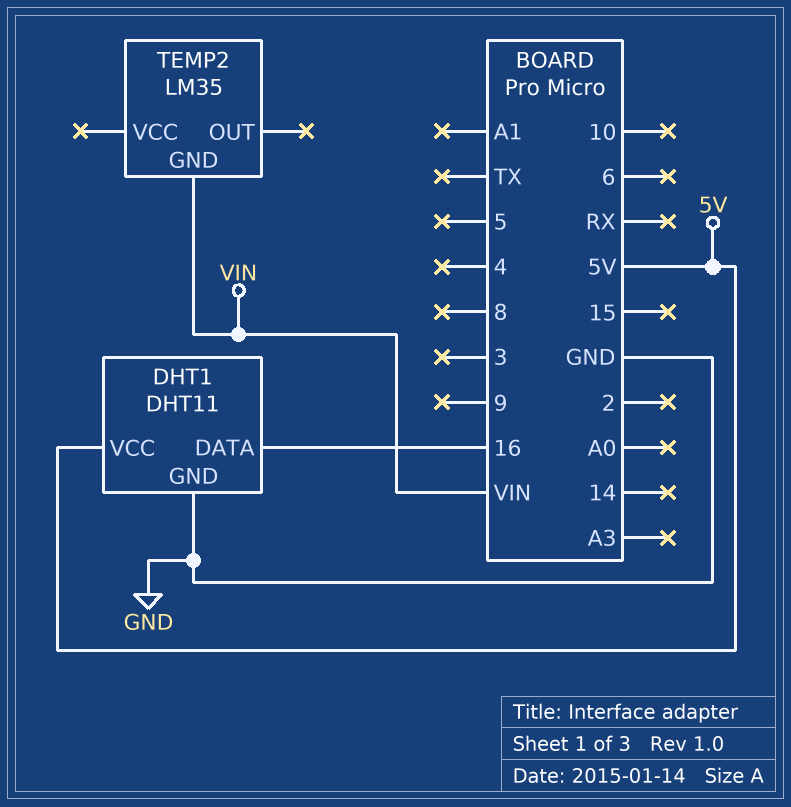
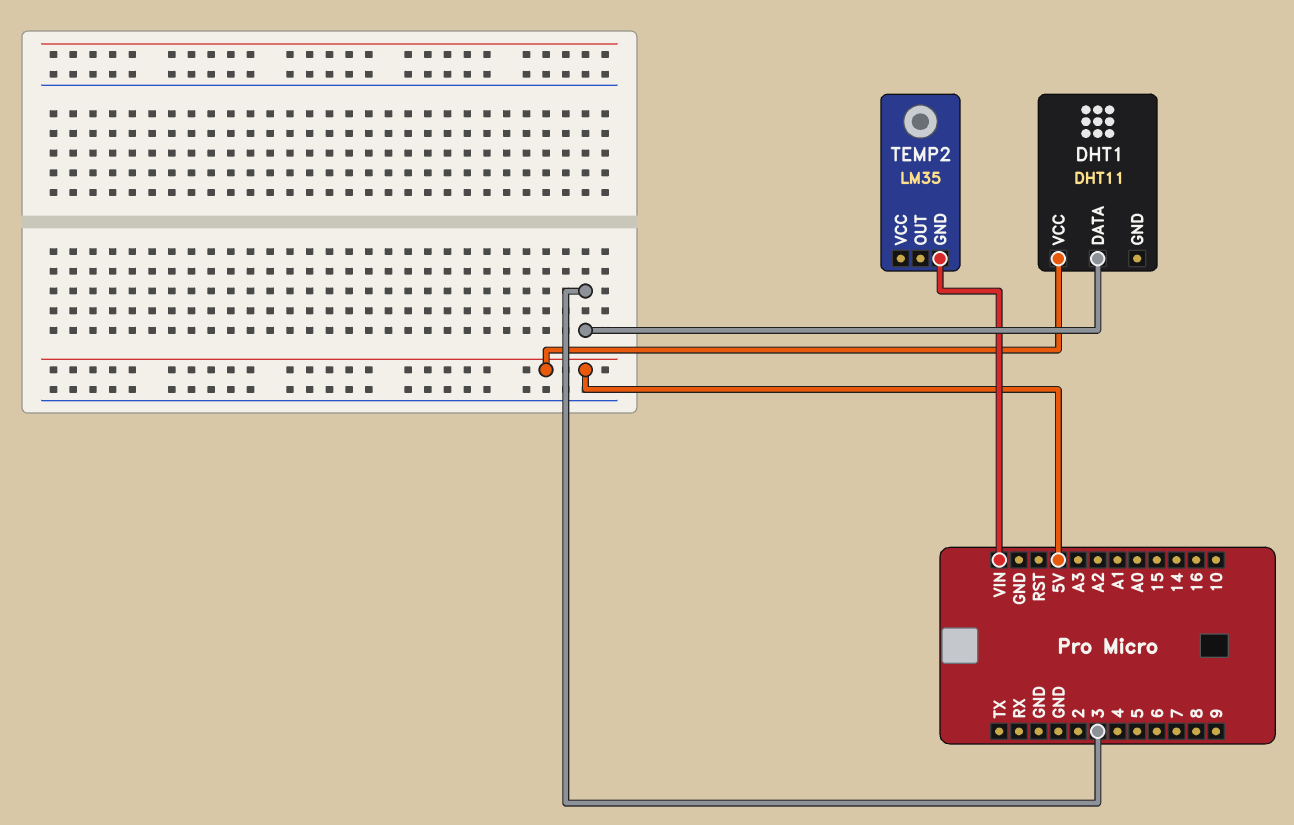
DHT1 pin DATA: 16 -> 3
DHT1 pin GND: GND -> none

